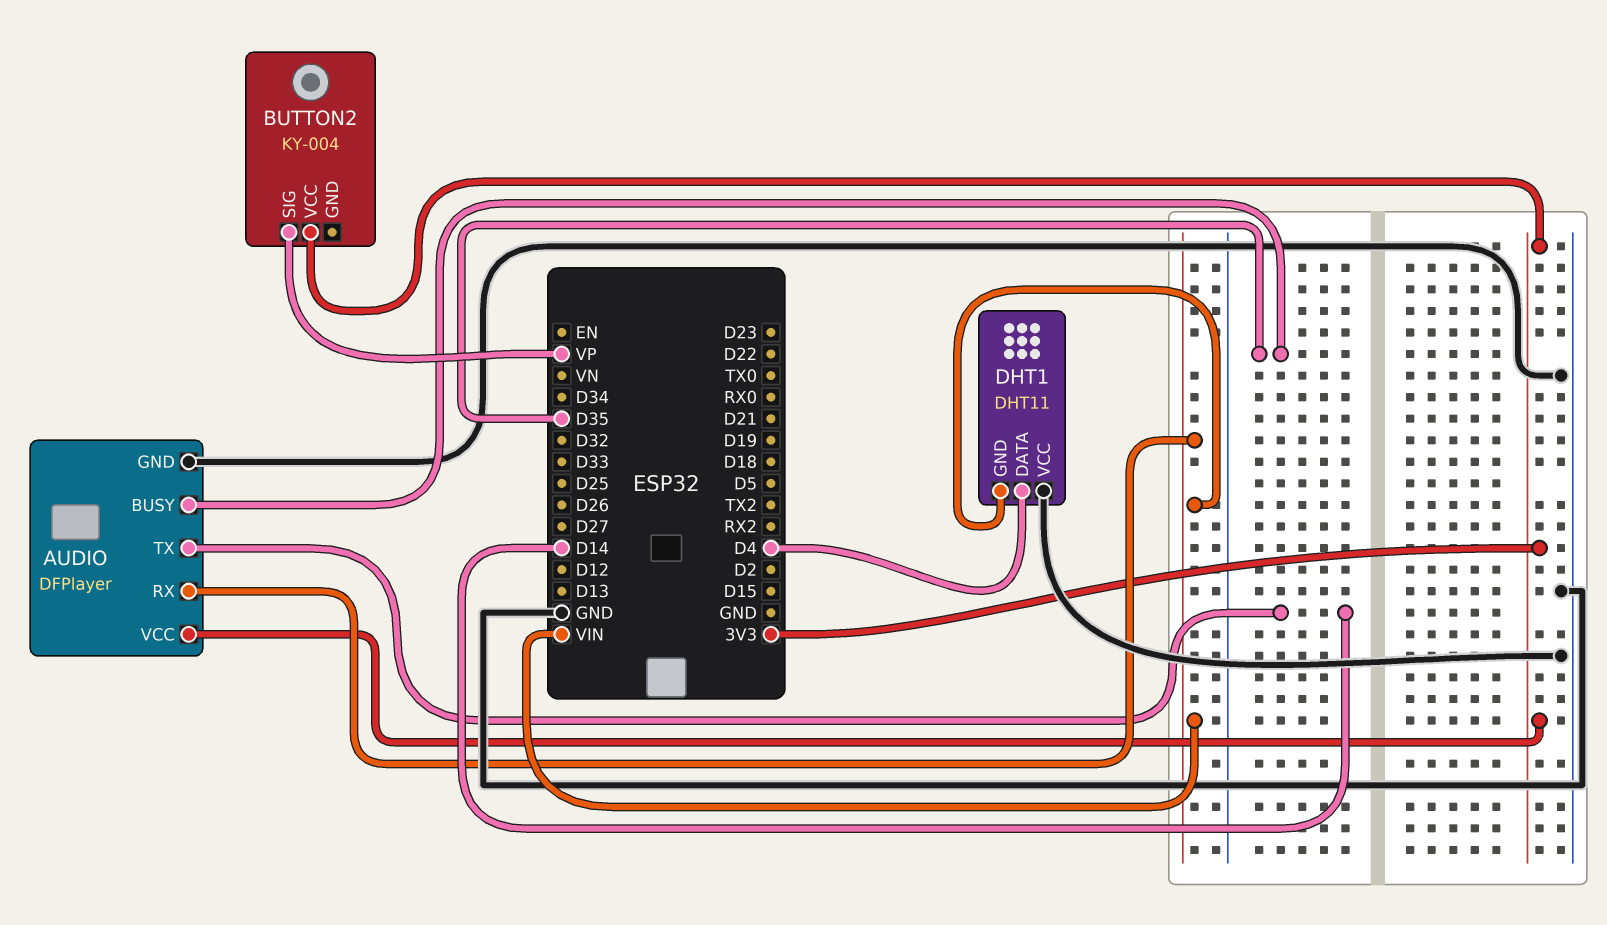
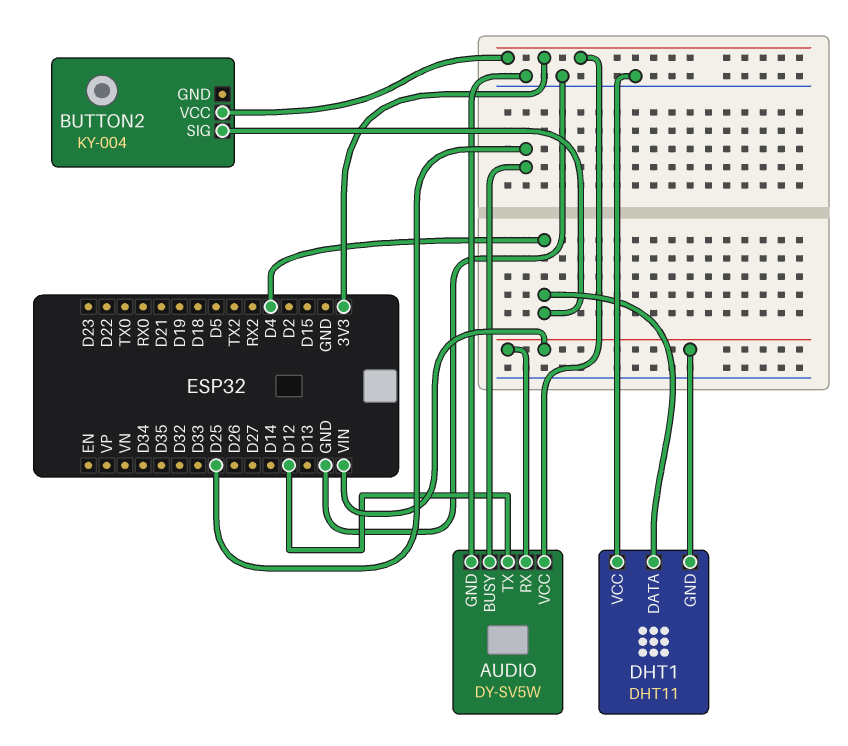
AUDIO: DFPlayer -> DY-SV5W
AUDIO pin BUSY: D35 -> D25
AUDIO pin TX: D14 -> D12
BUTTON2 pin SIG: VP -> D4

